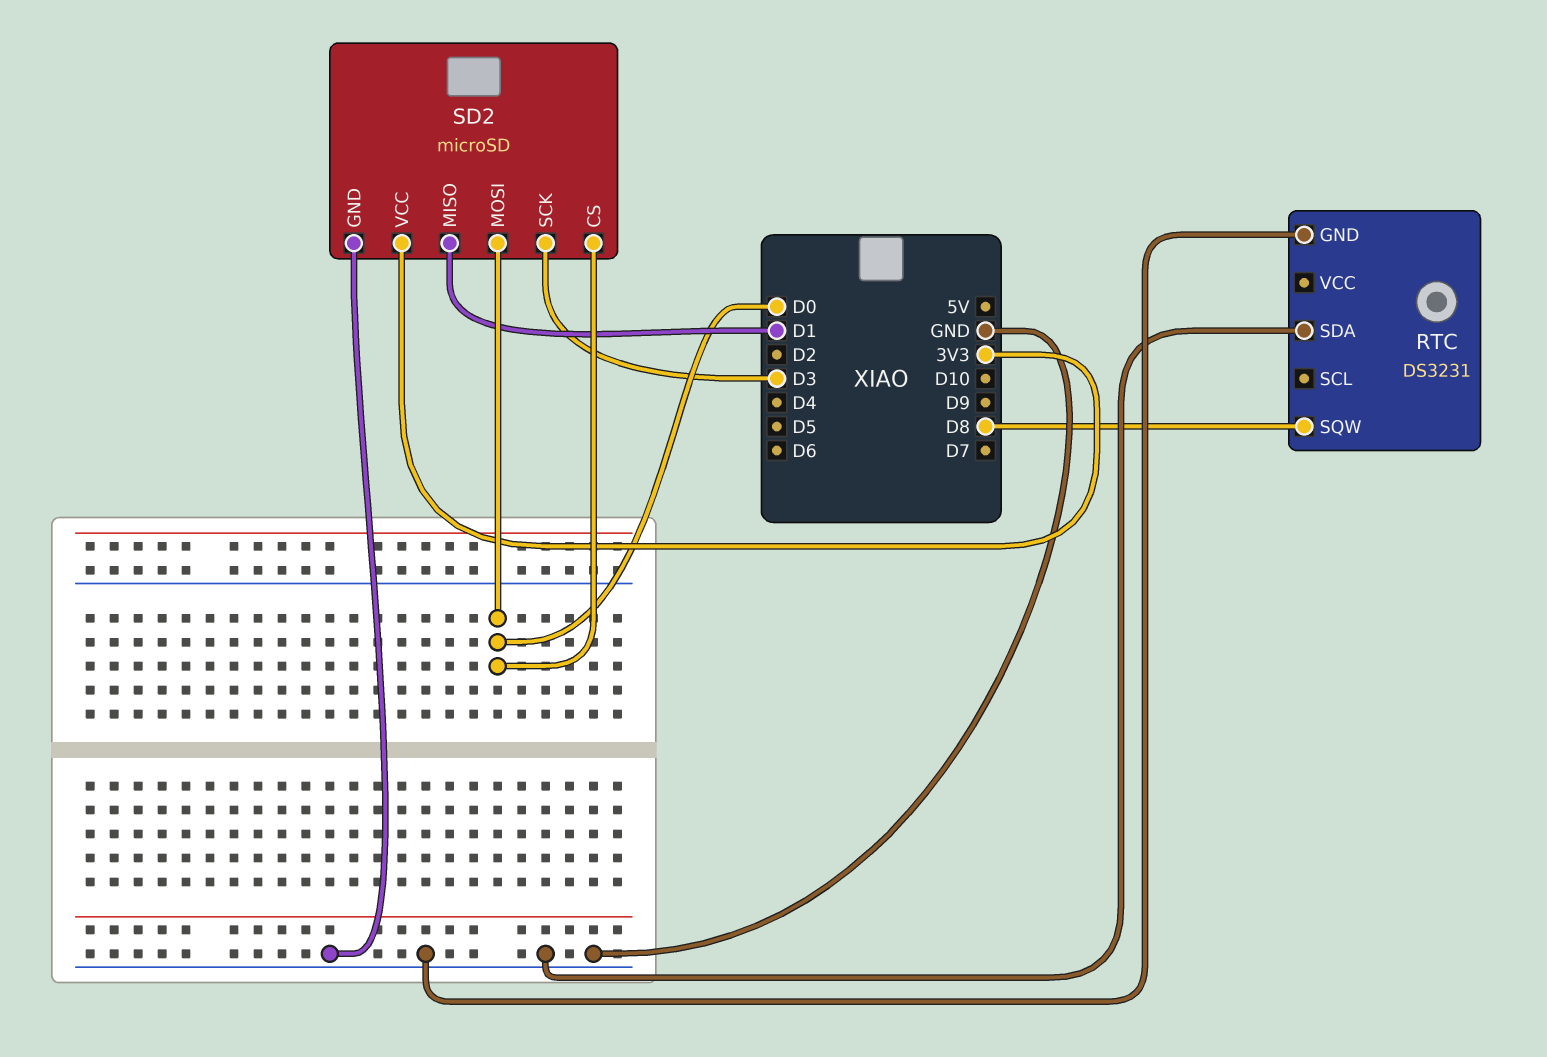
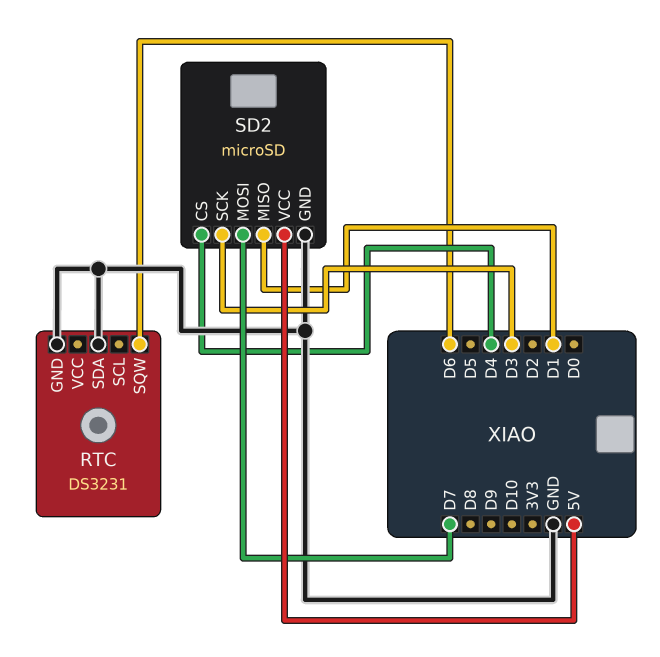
RTC pin SQW: D8 -> D6
SD2 pin CS: D0 -> D4
SD2 pin MOSI: D0 -> D7
SD2 pin VCC: 3V3 -> 5V

